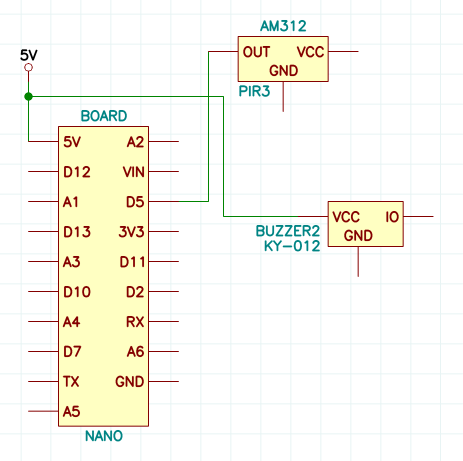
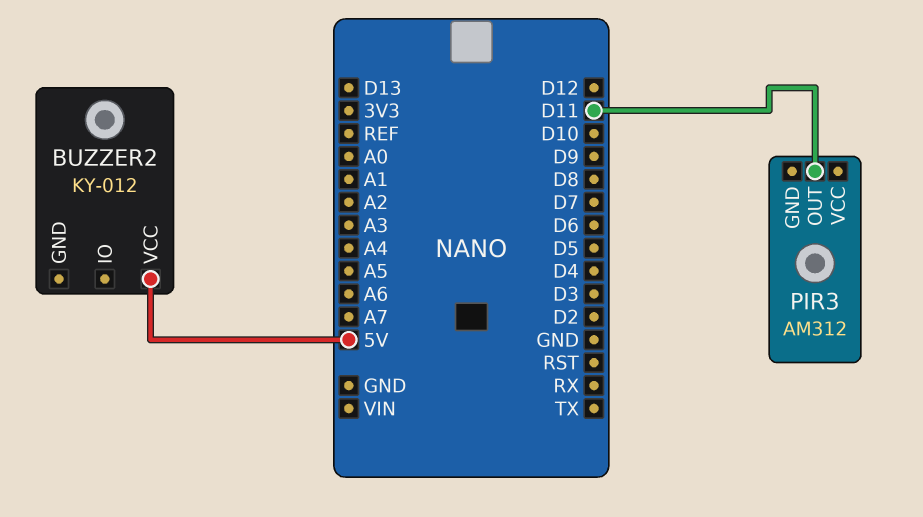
PIR3 pin OUT: D5 -> D11

